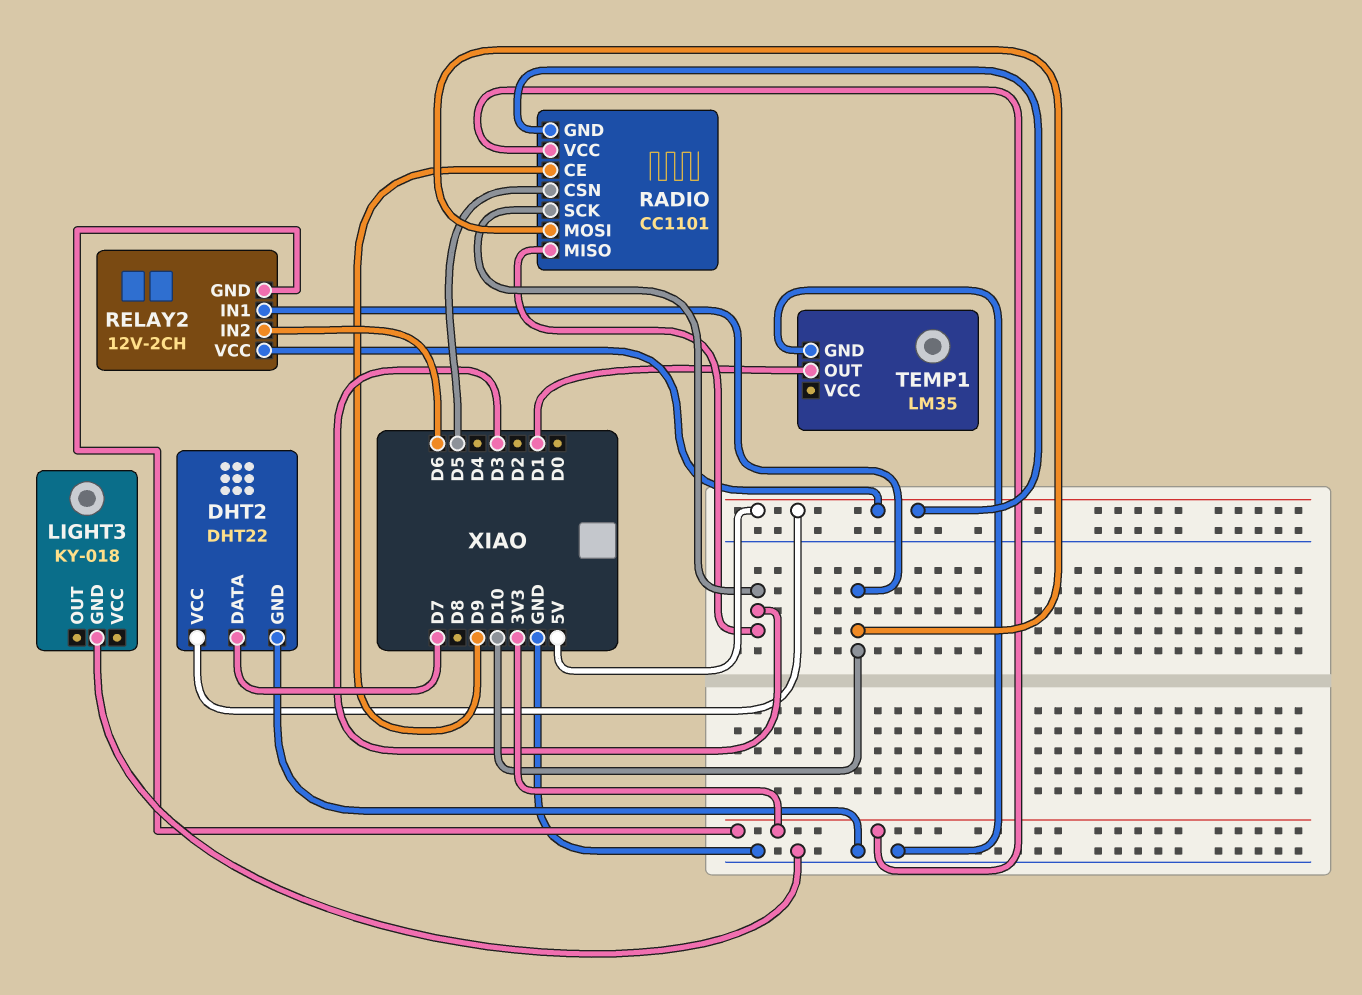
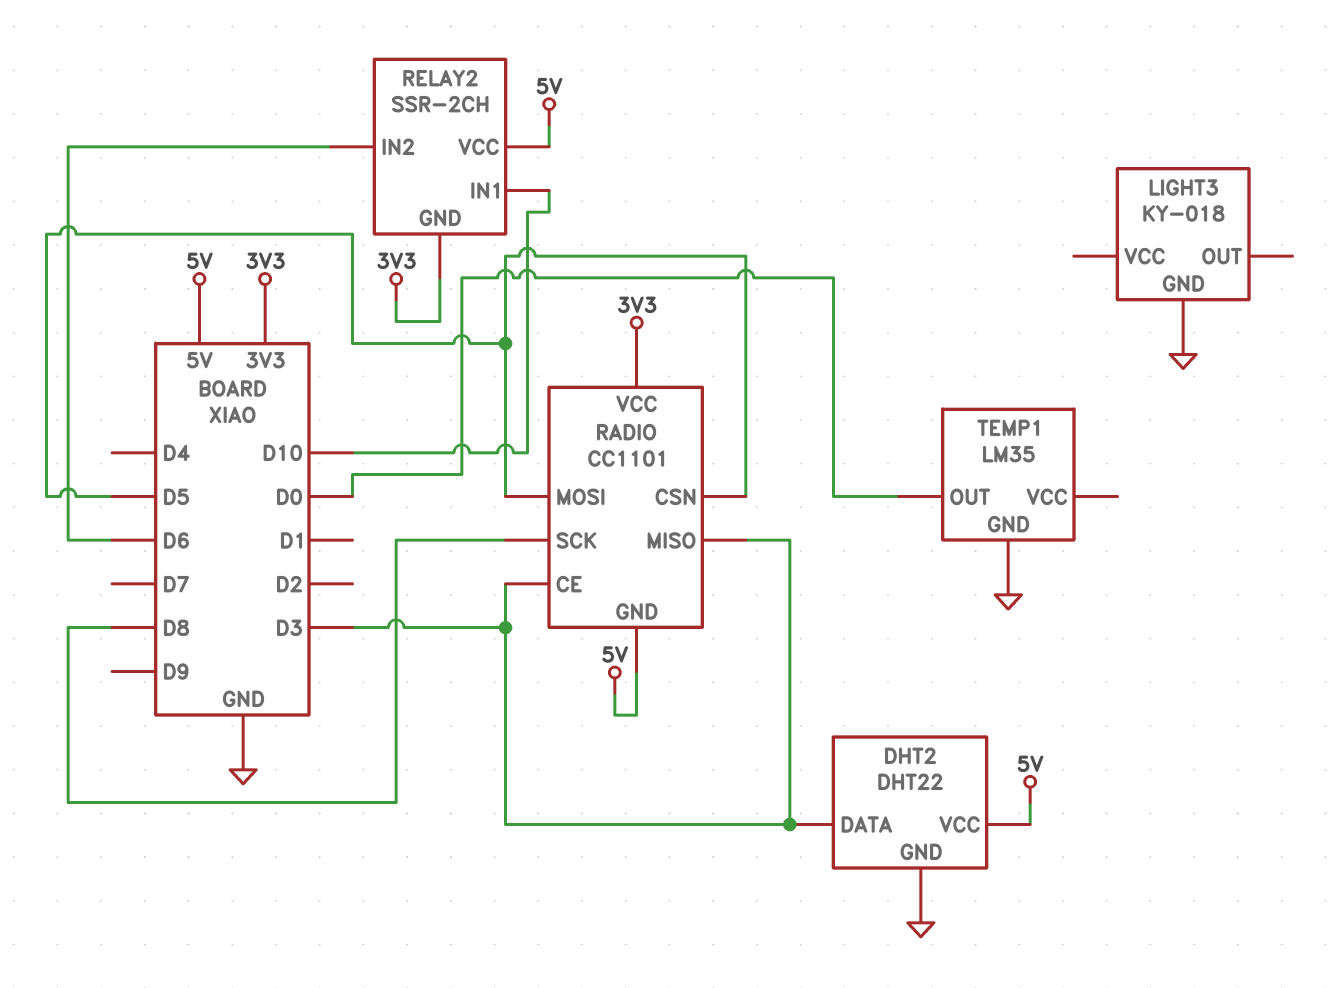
DHT2 pin DATA: D7 -> D3
RADIO pin CE: D9 -> D3
RADIO pin MOSI: D10 -> D5
RADIO pin SCK: D3 -> D8
RELAY2: 12V-2CH -> SSR-2CH
TEMP1 pin OUT: D1 -> D0

